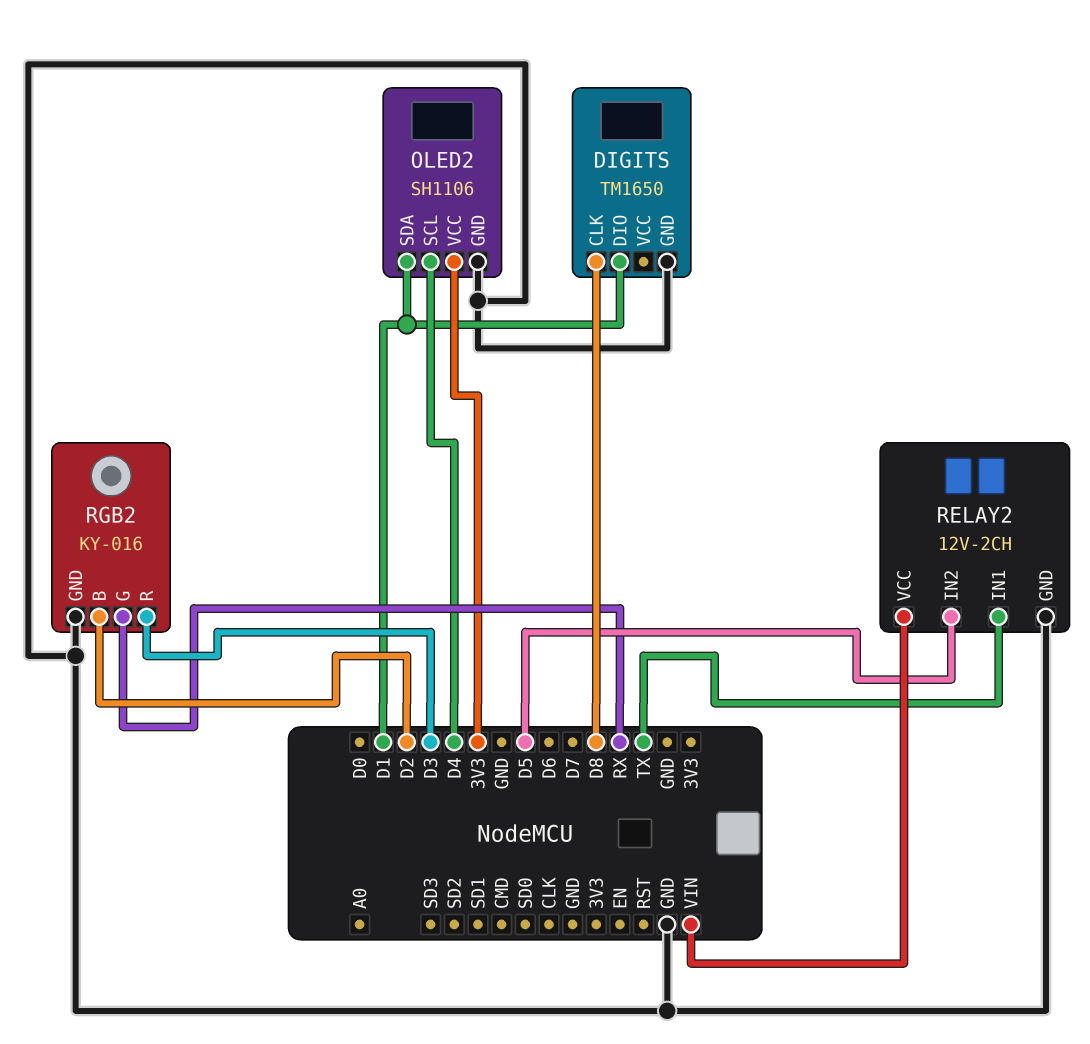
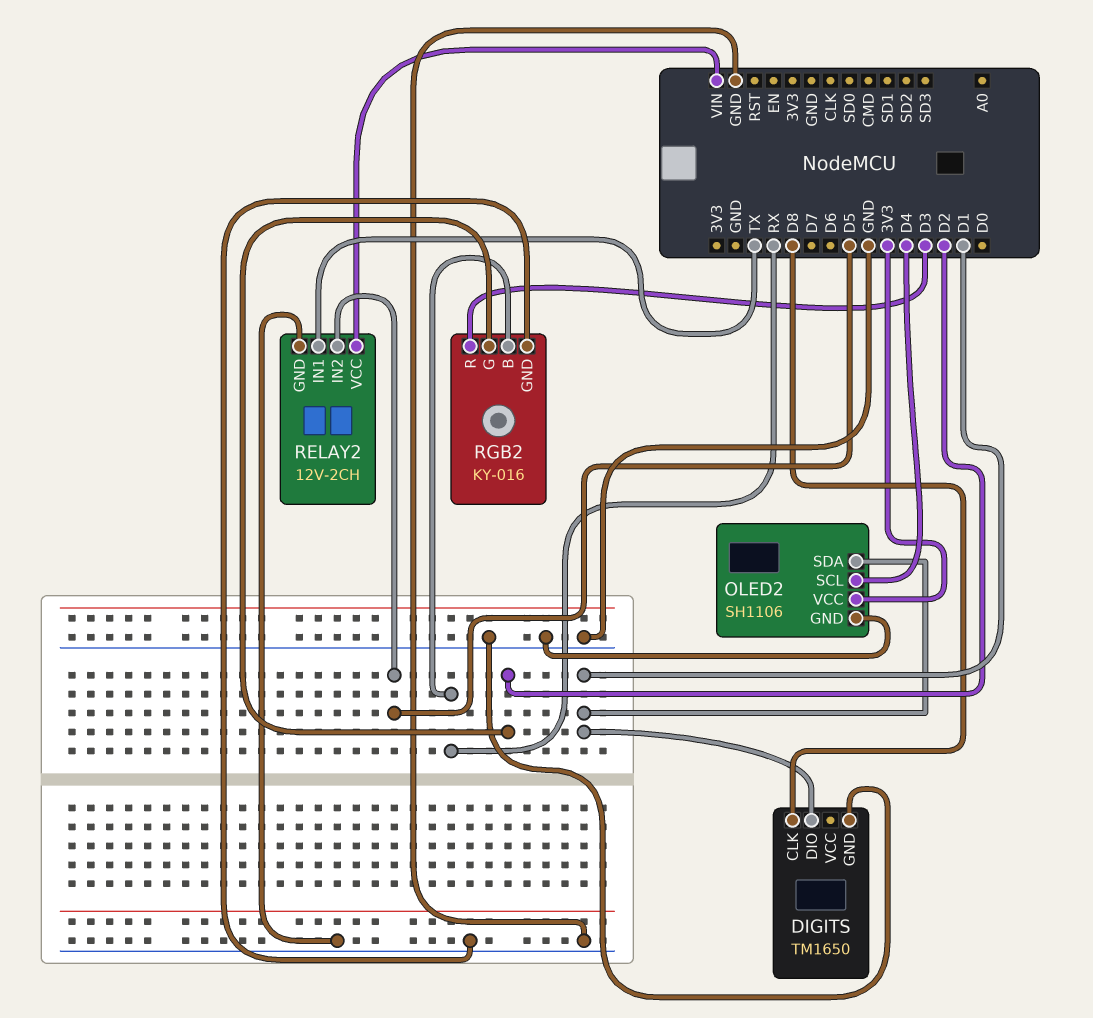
RGB2 pin B: D2 -> RX
RGB2 pin G: RX -> D2

